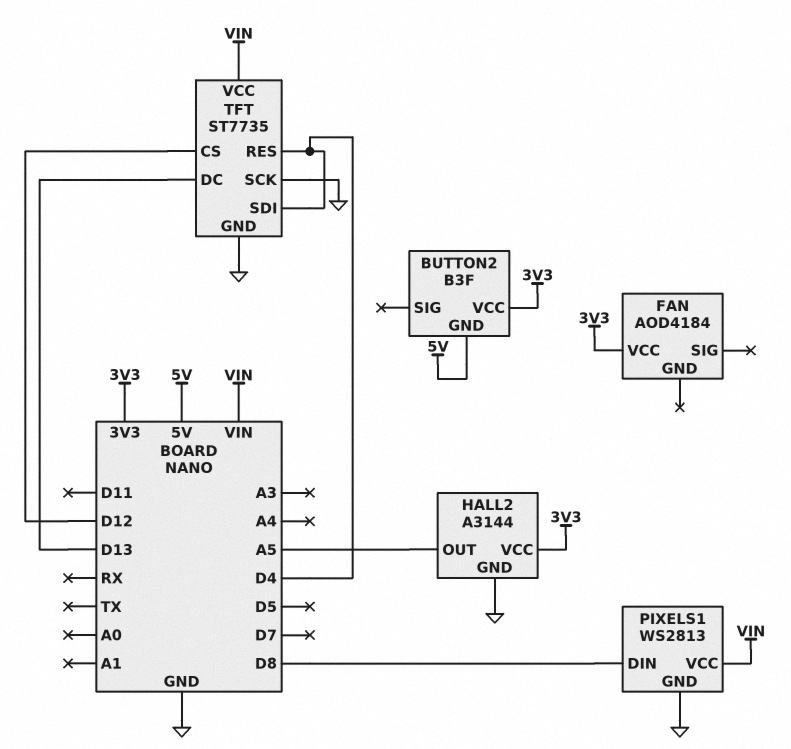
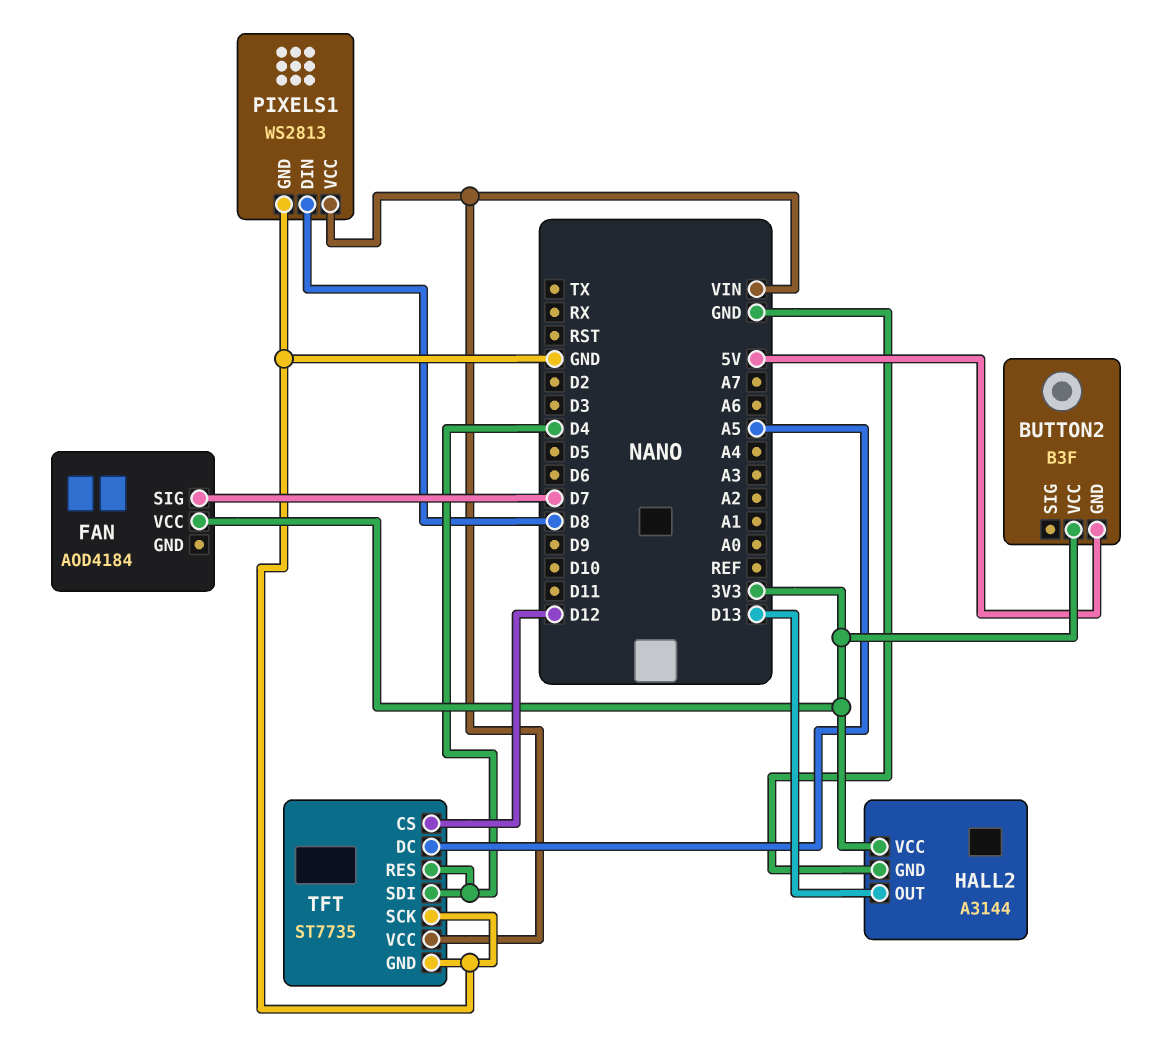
FAN pin SIG: none -> D7
HALL2 pin OUT: A5 -> D13
TFT pin DC: D13 -> A5

